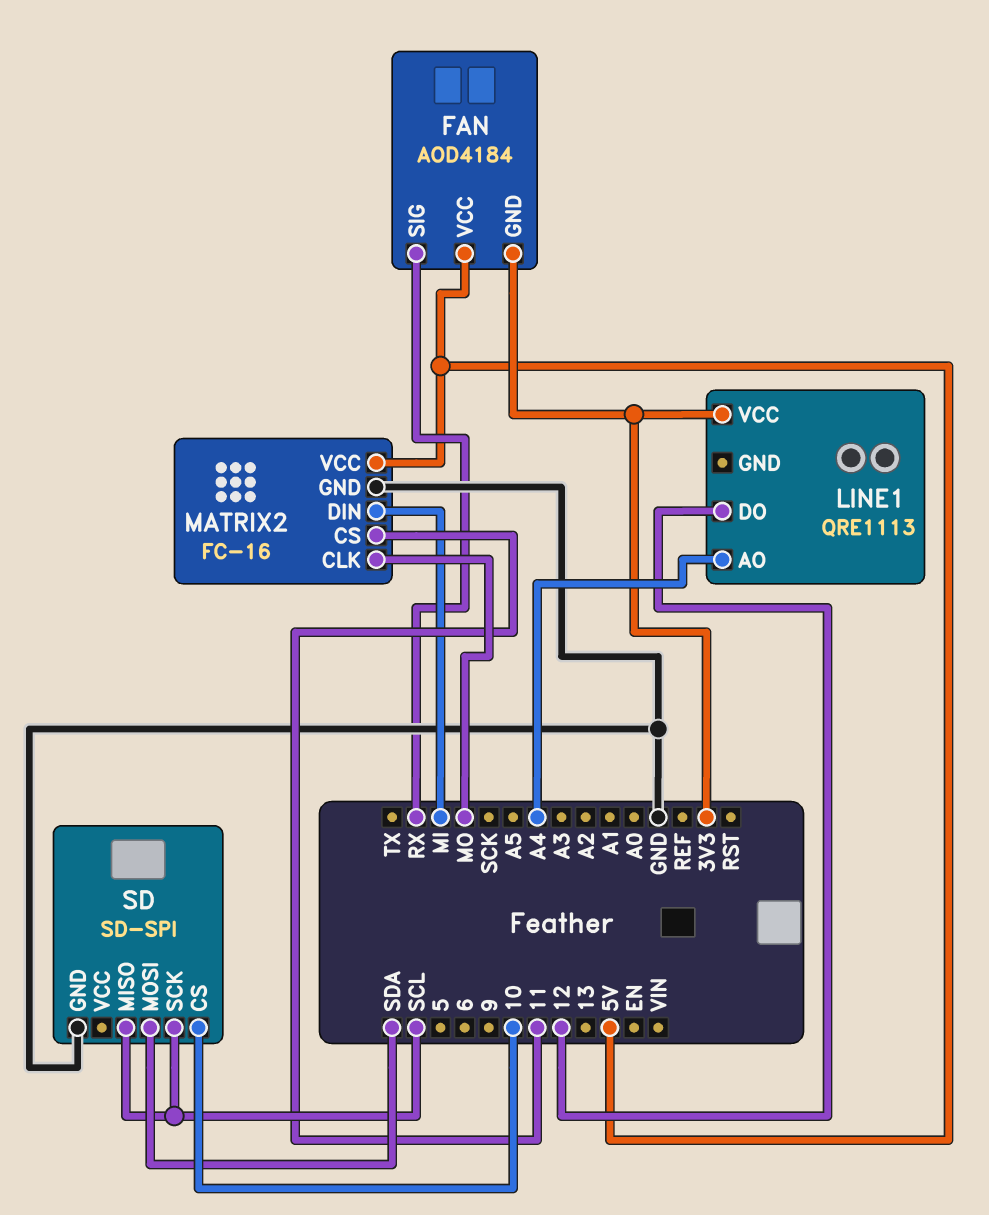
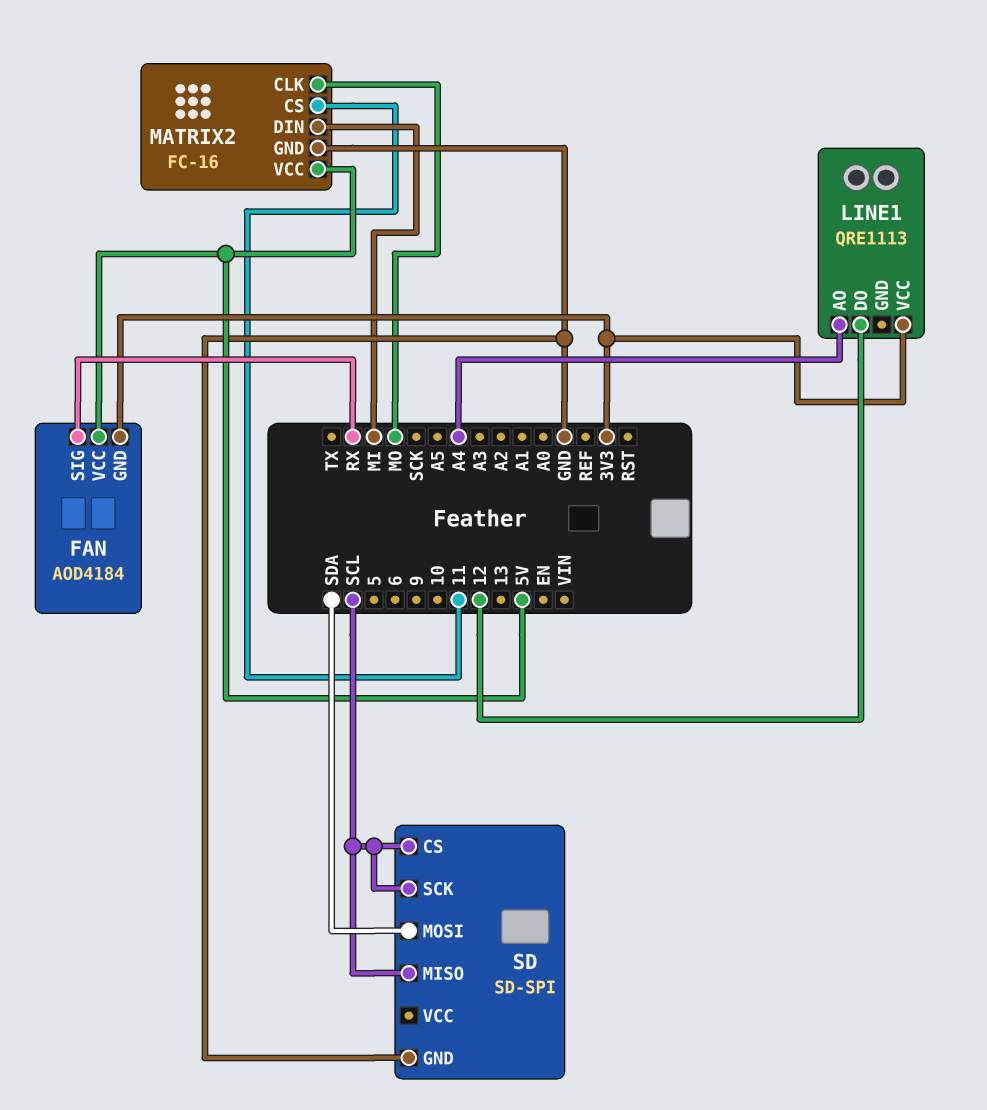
SD pin CS: 10 -> SCL

